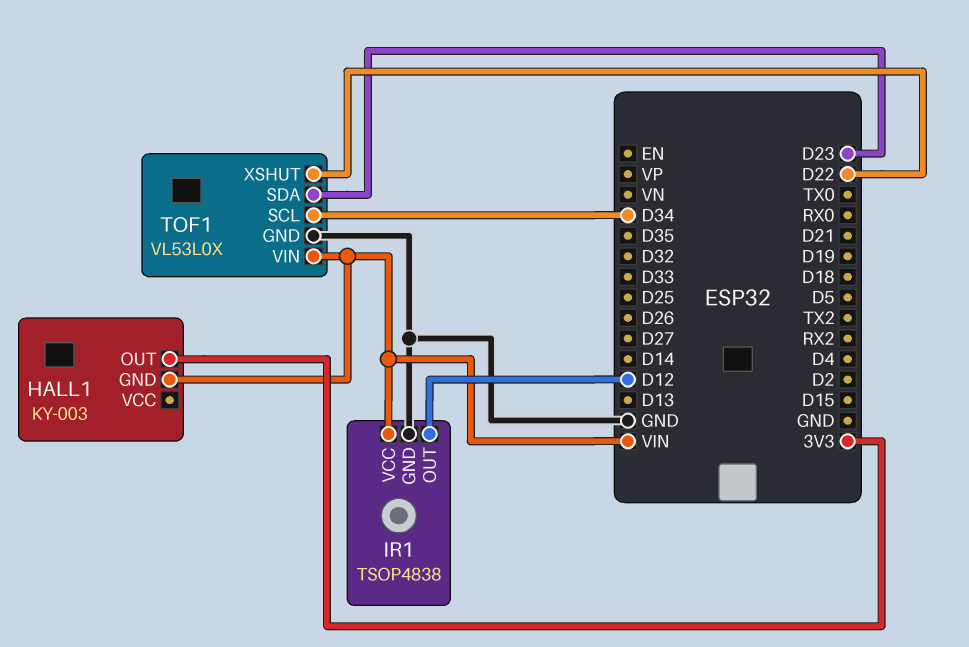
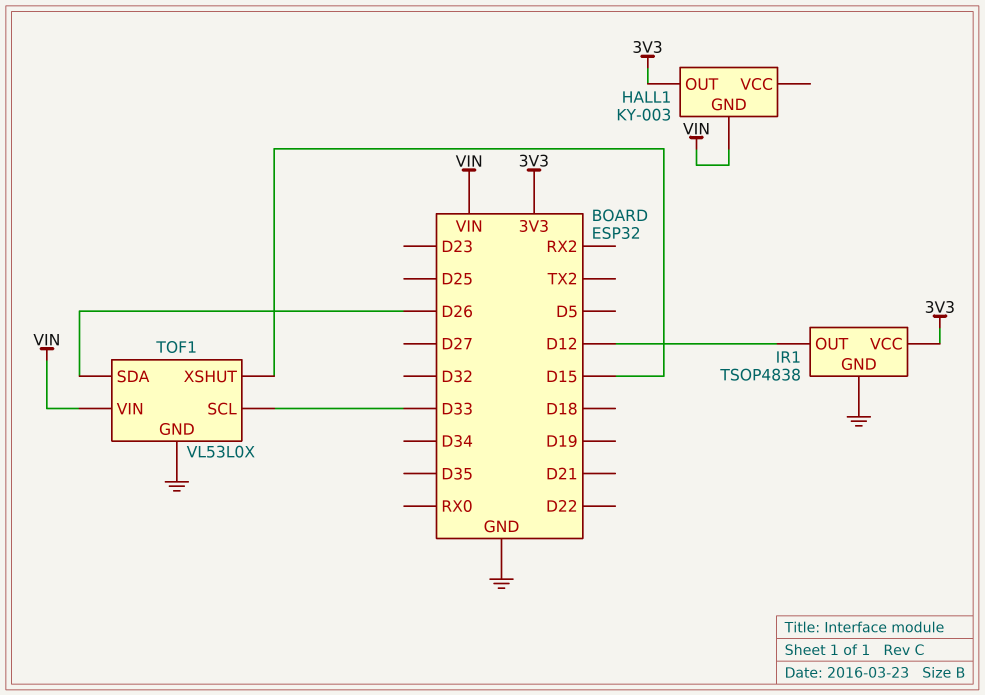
IR1 pin VCC: VIN -> 3V3
TOF1 pin SCL: D34 -> D33
TOF1 pin SDA: D23 -> D26
TOF1 pin XSHUT: D22 -> D15

